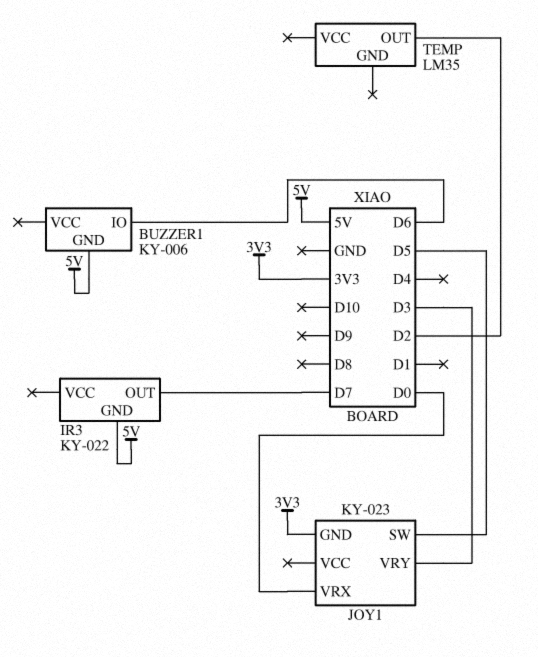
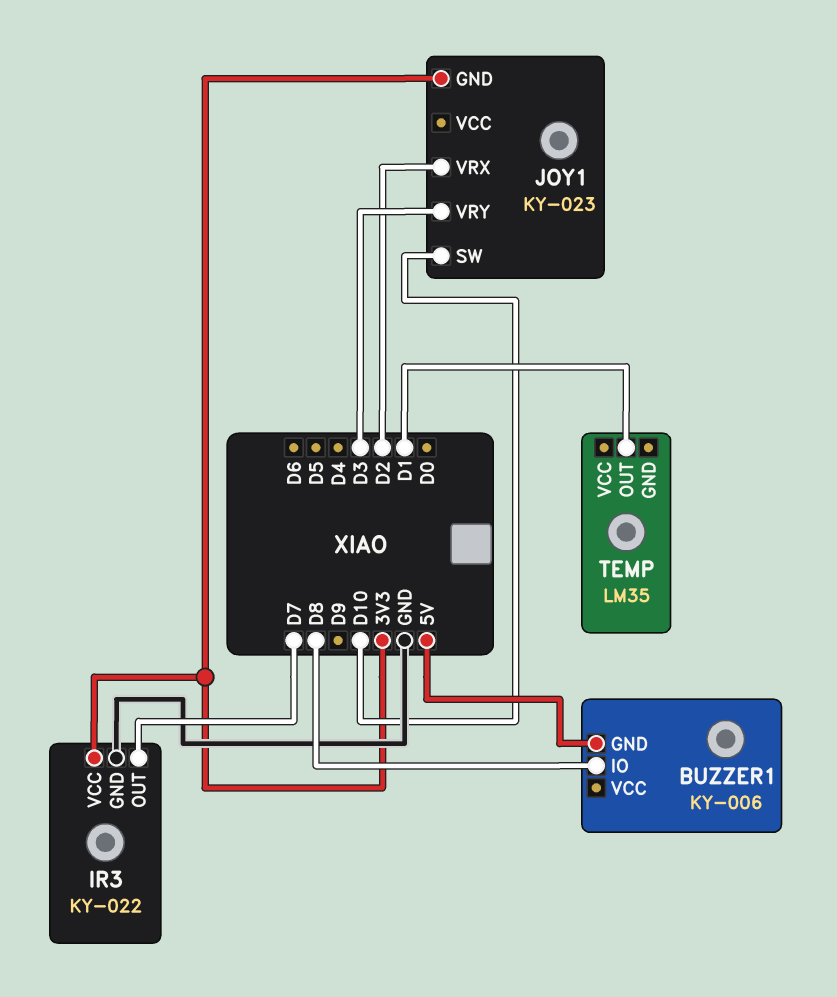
BUZZER1 pin IO: D6 -> D8
IR3 pin GND: 5V -> GND
IR3 pin VCC: none -> 3V3
JOY1 pin SW: D5 -> D10
JOY1 pin VRX: D0 -> D2
TEMP pin OUT: D2 -> D1

